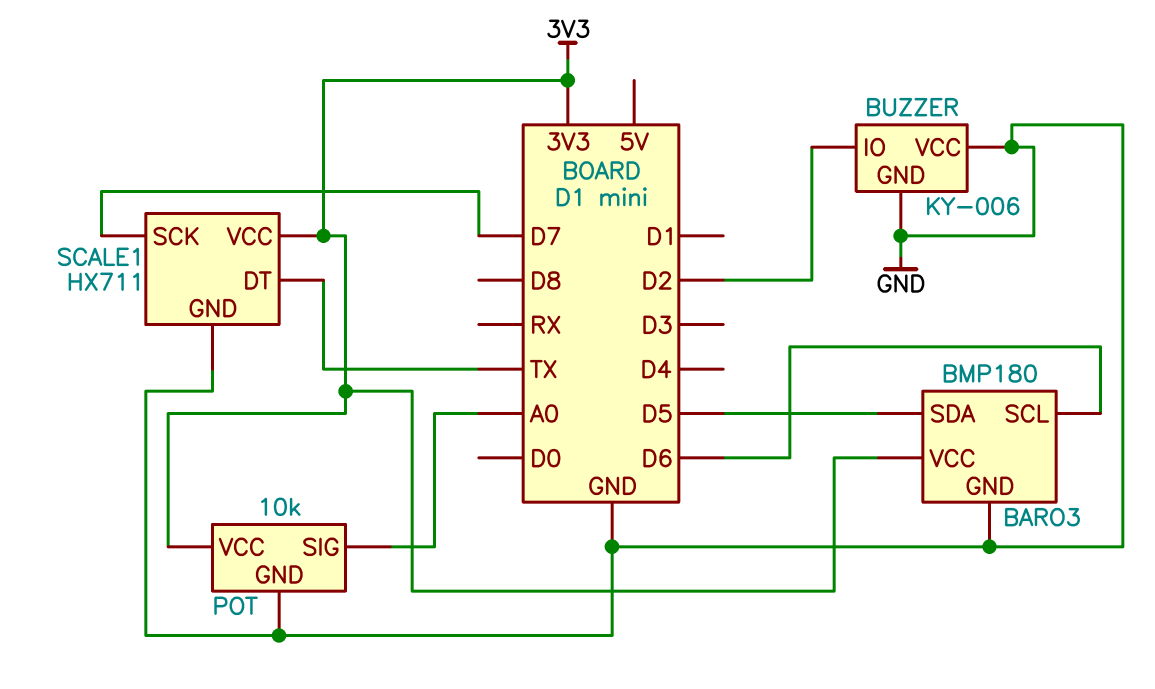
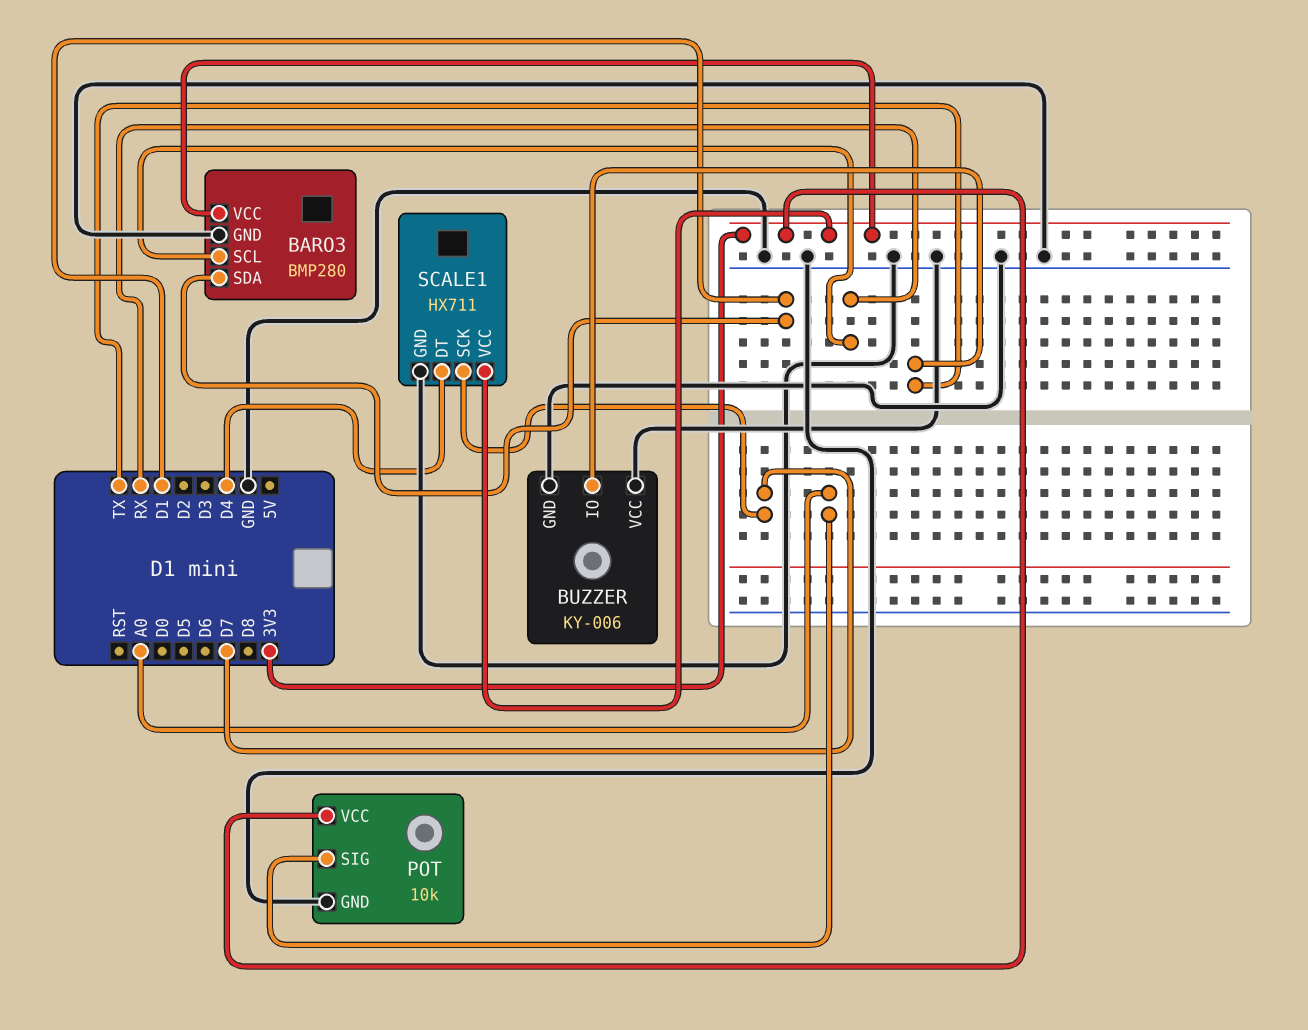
BARO3: BMP180 -> BMP280
BARO3 pin SCL: D6 -> RX
BARO3 pin SDA: D5 -> D1
BUZZER pin IO: D2 -> TX
SCALE1 pin DT: TX -> D4

